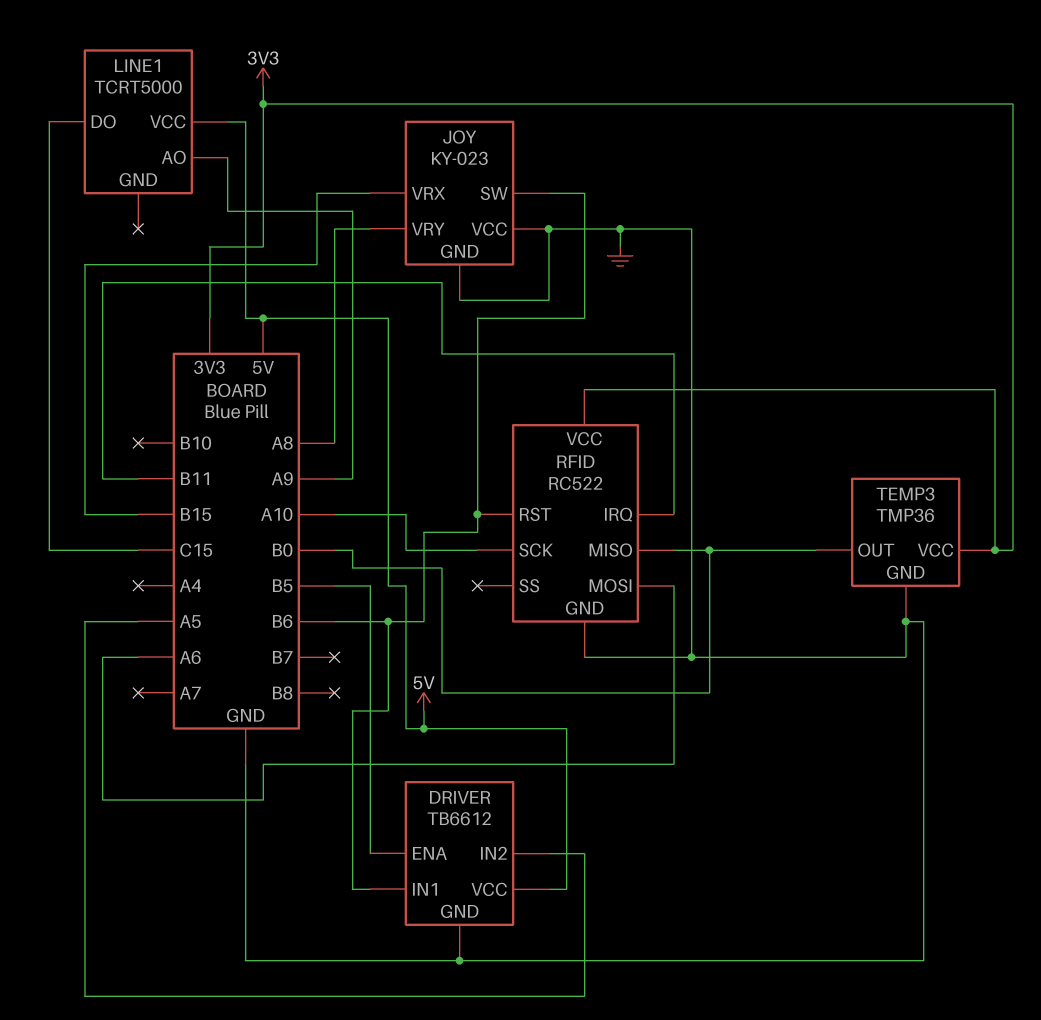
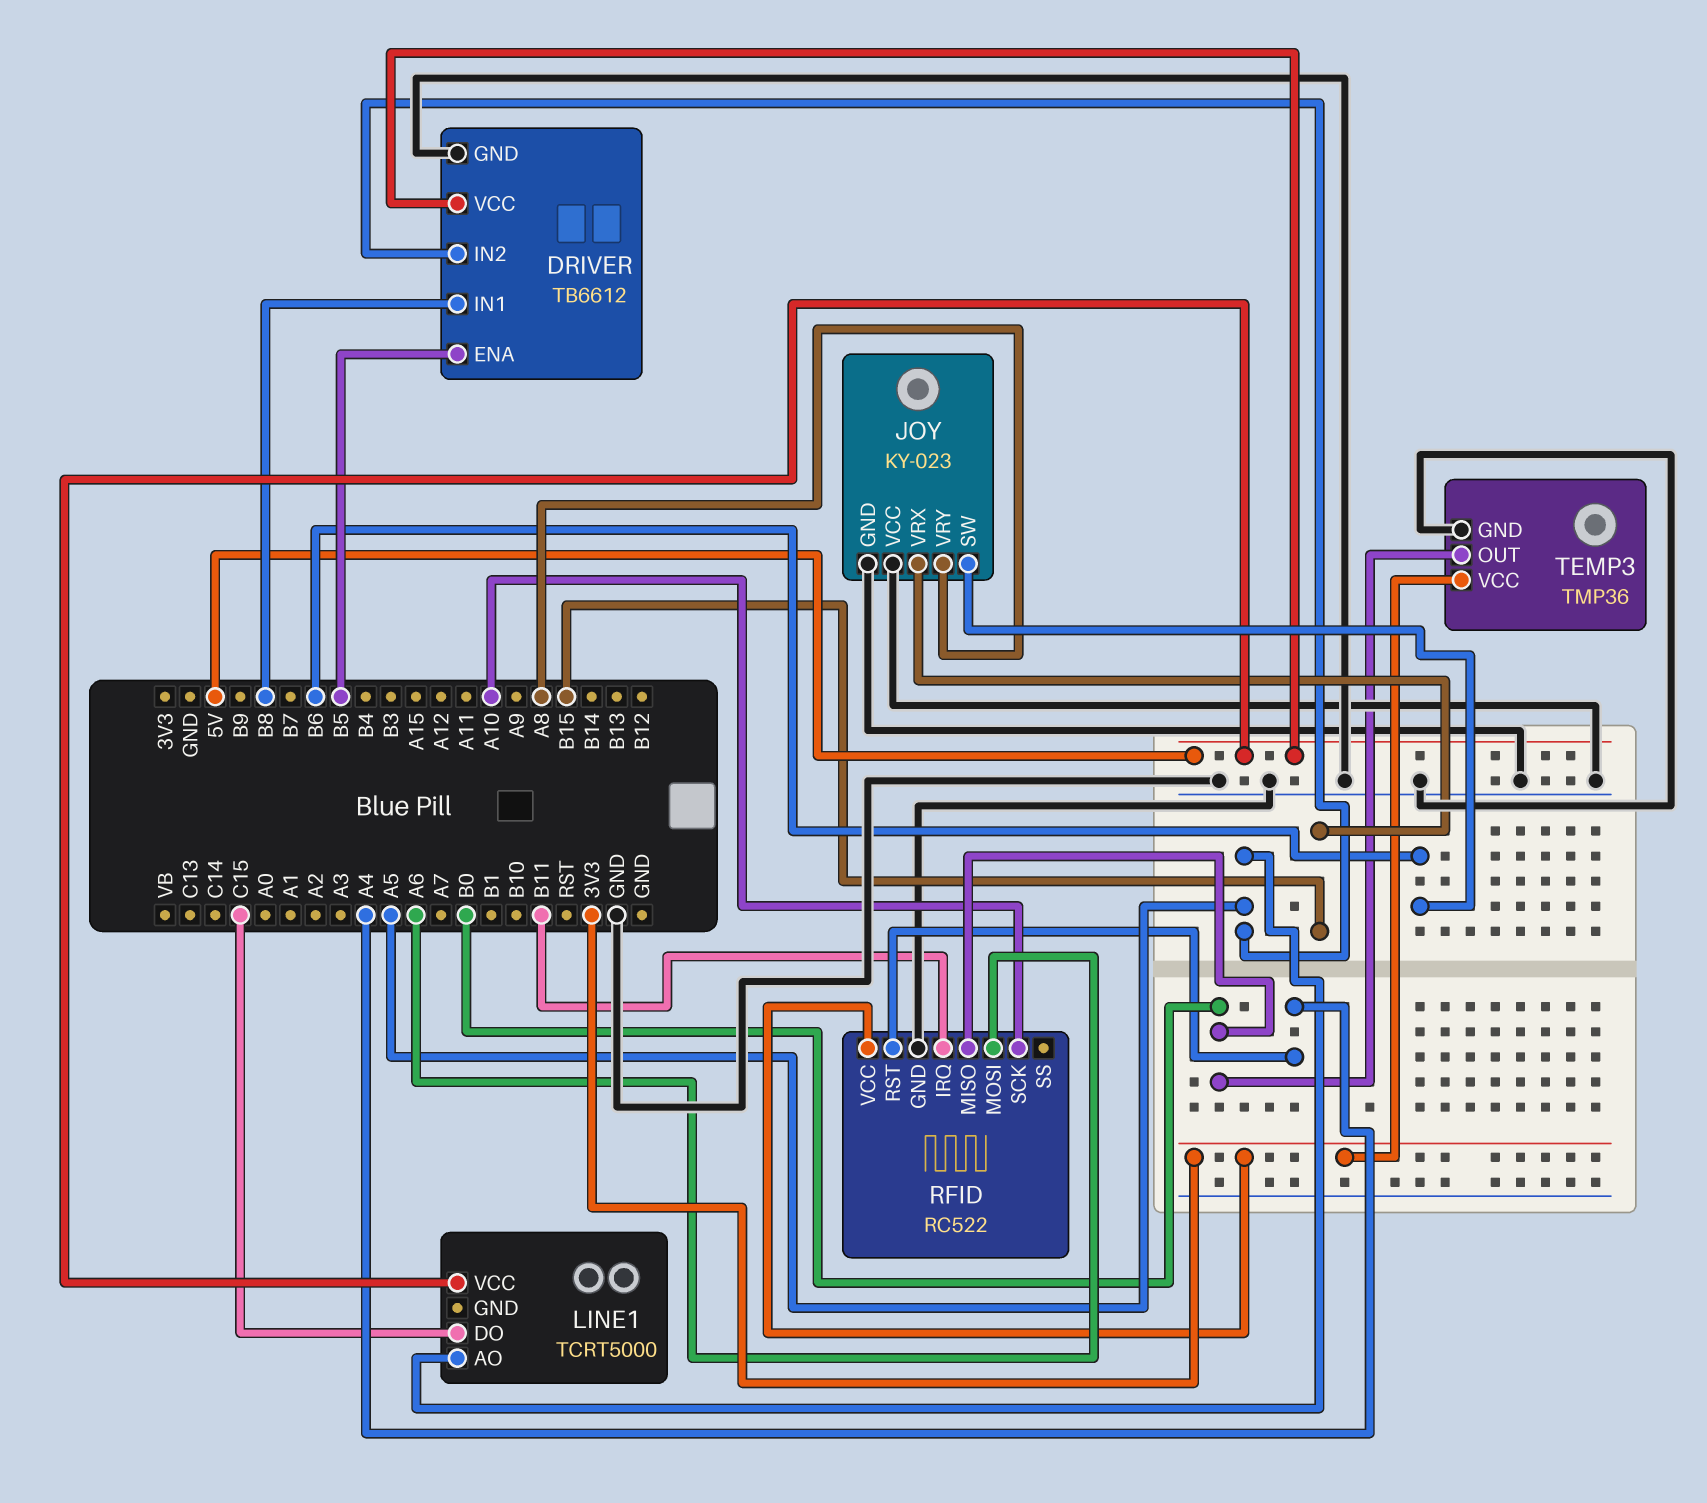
DRIVER pin IN1: B6 -> B8
LINE1 pin AO: A9 -> A5
RFID pin RST: B6 -> A4

